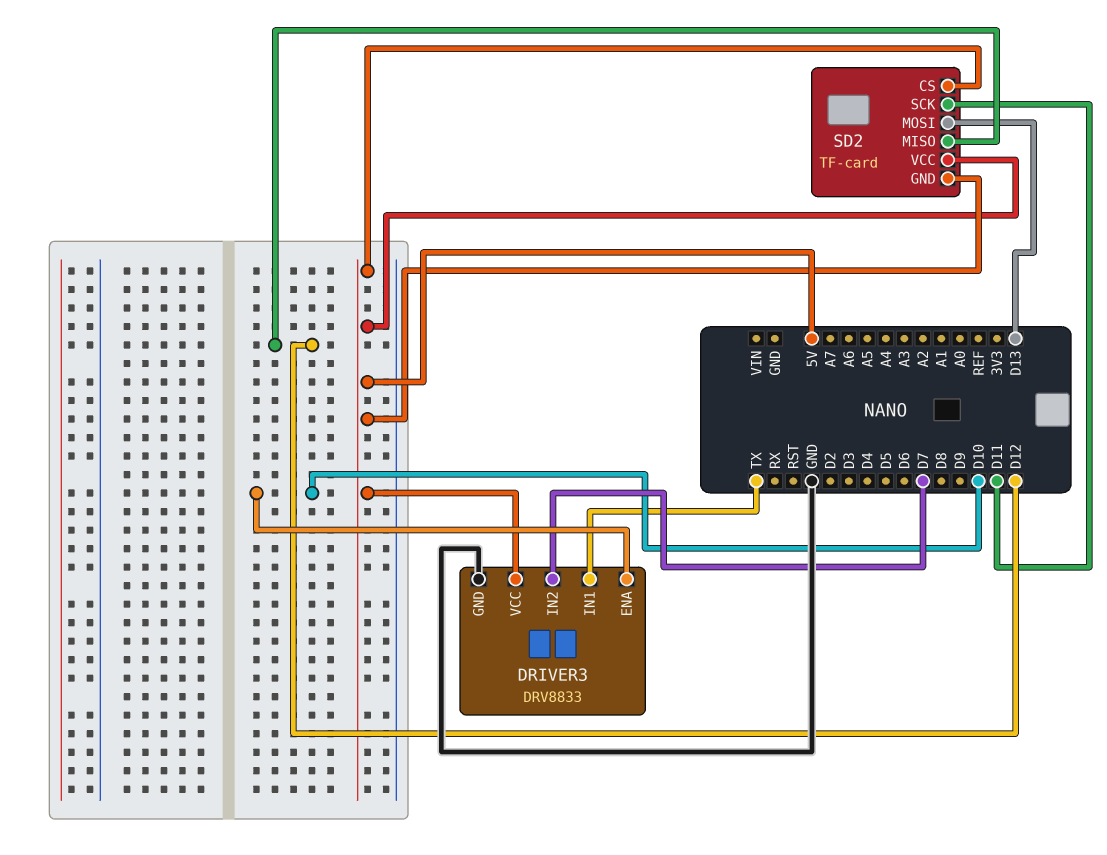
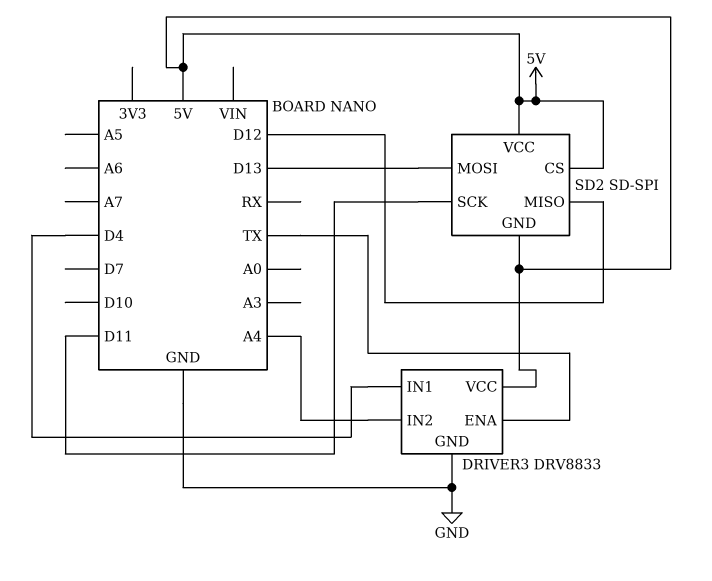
DRIVER3 pin ENA: D10 -> TX
DRIVER3 pin IN1: TX -> D4
DRIVER3 pin IN2: D7 -> A4
SD2: TF-card -> SD-SPI

